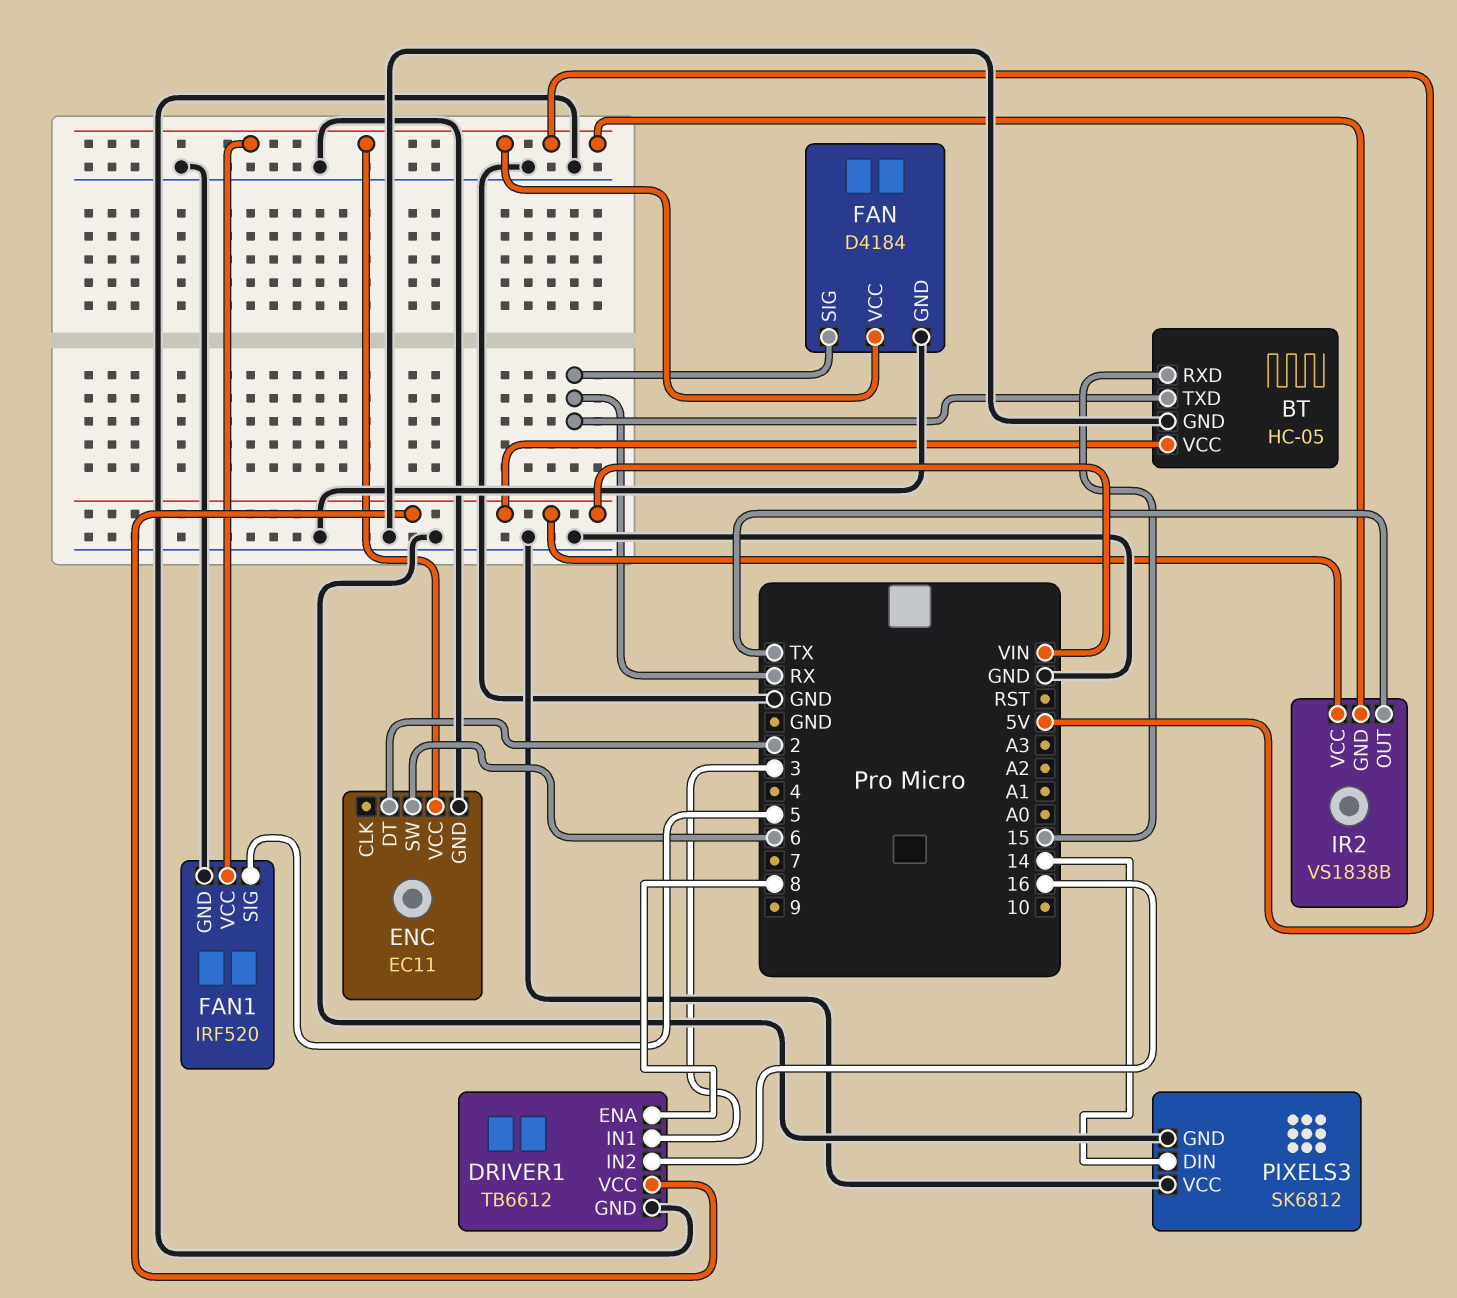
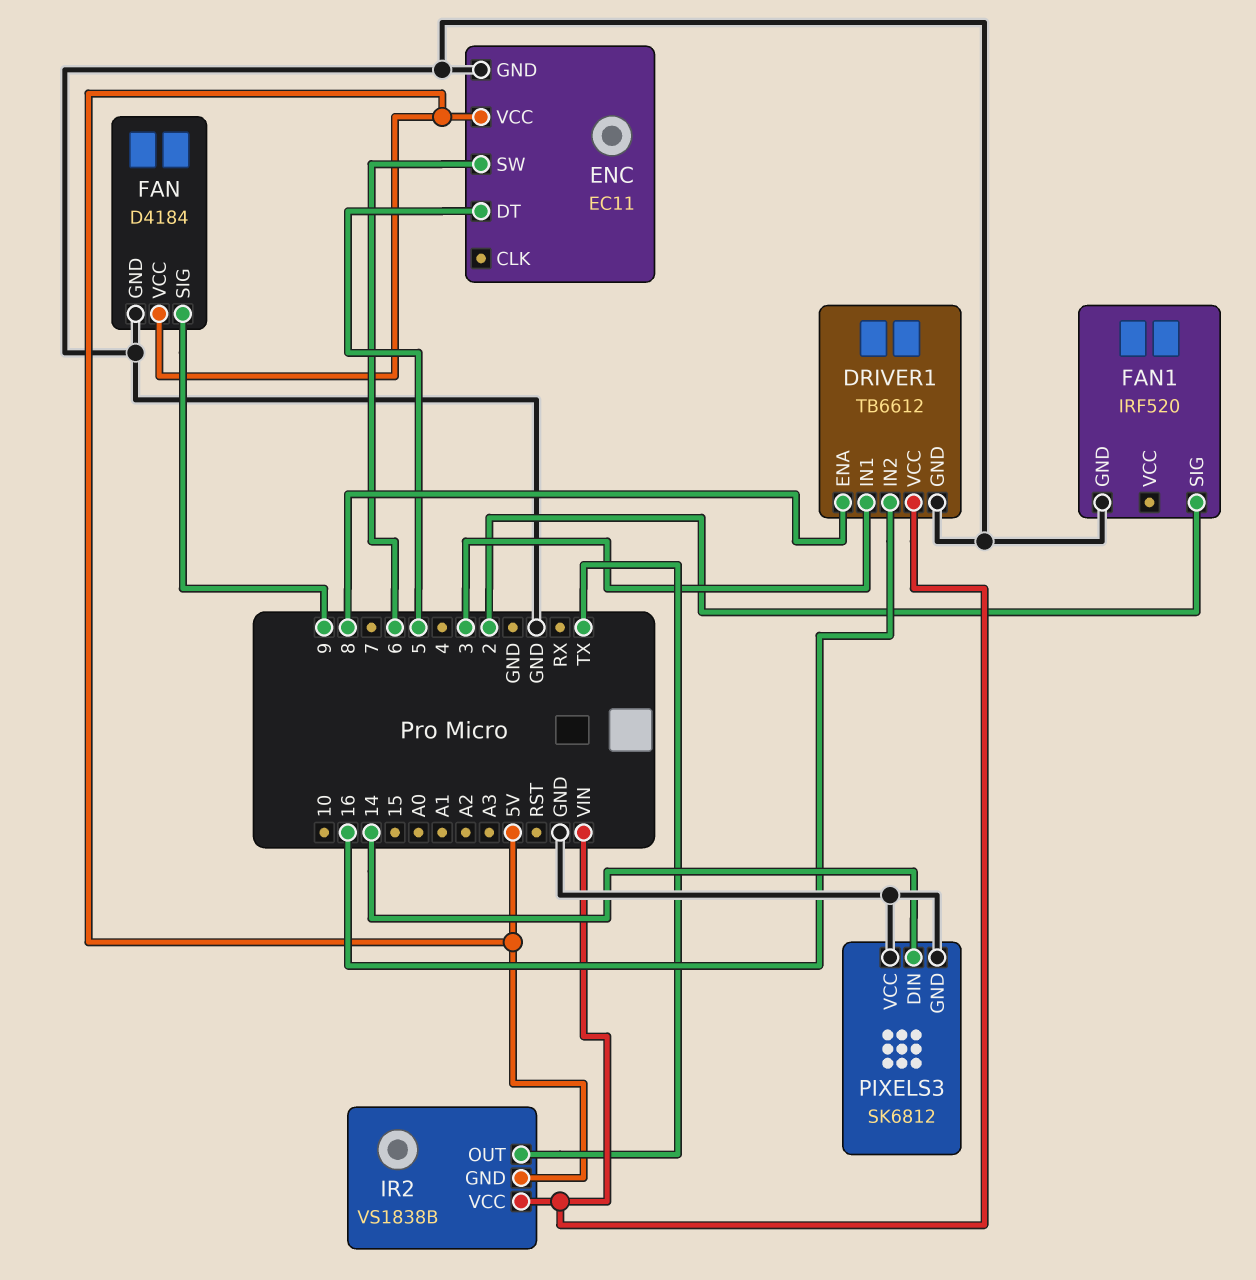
BT: HC-05 -> none
BT pin GND: GND -> none
BT pin RXD: 15 -> none
BT pin TXD: RX -> none
BT pin VCC: VIN -> none
ENC pin DT: 2 -> 5
FAN pin SIG: RX -> 9
FAN1 pin SIG: 5 -> 2
FAN1 pin VCC: 5V -> none

